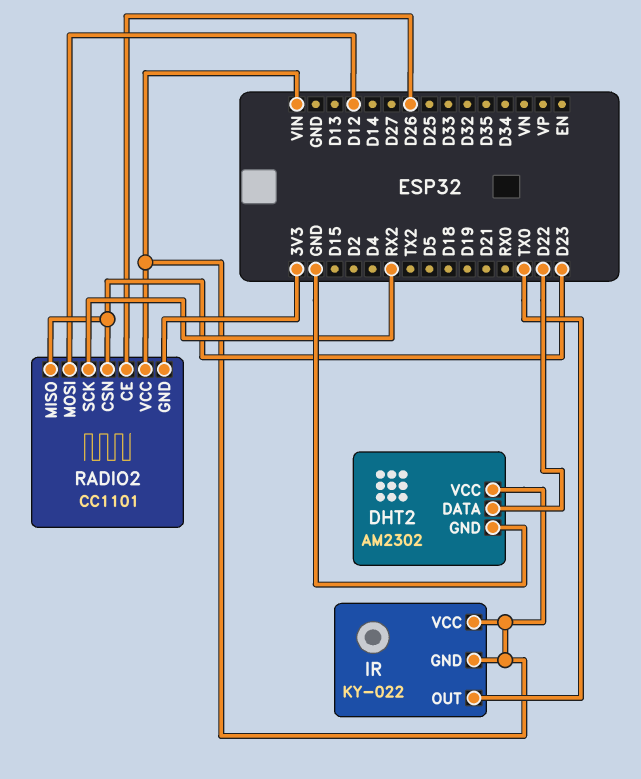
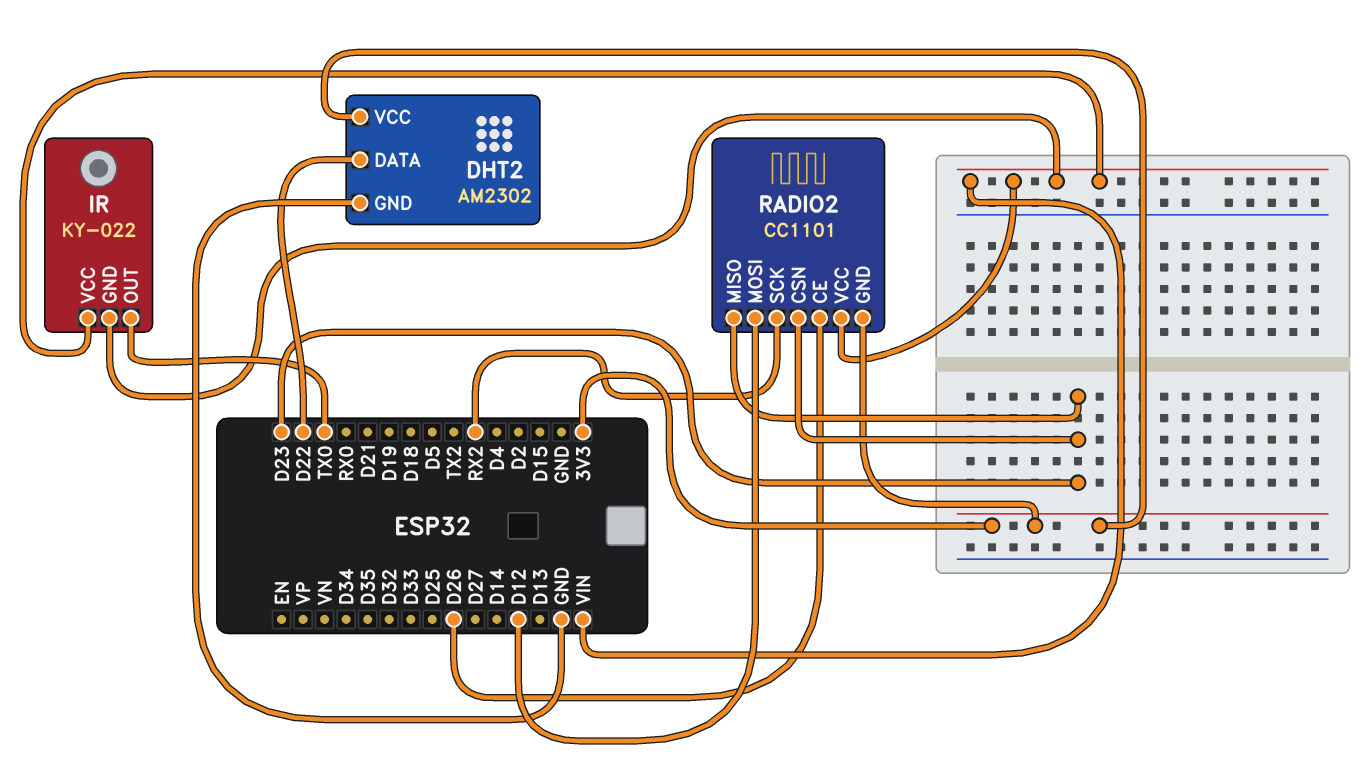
DHT2 pin VCC: VIN -> 3V3

